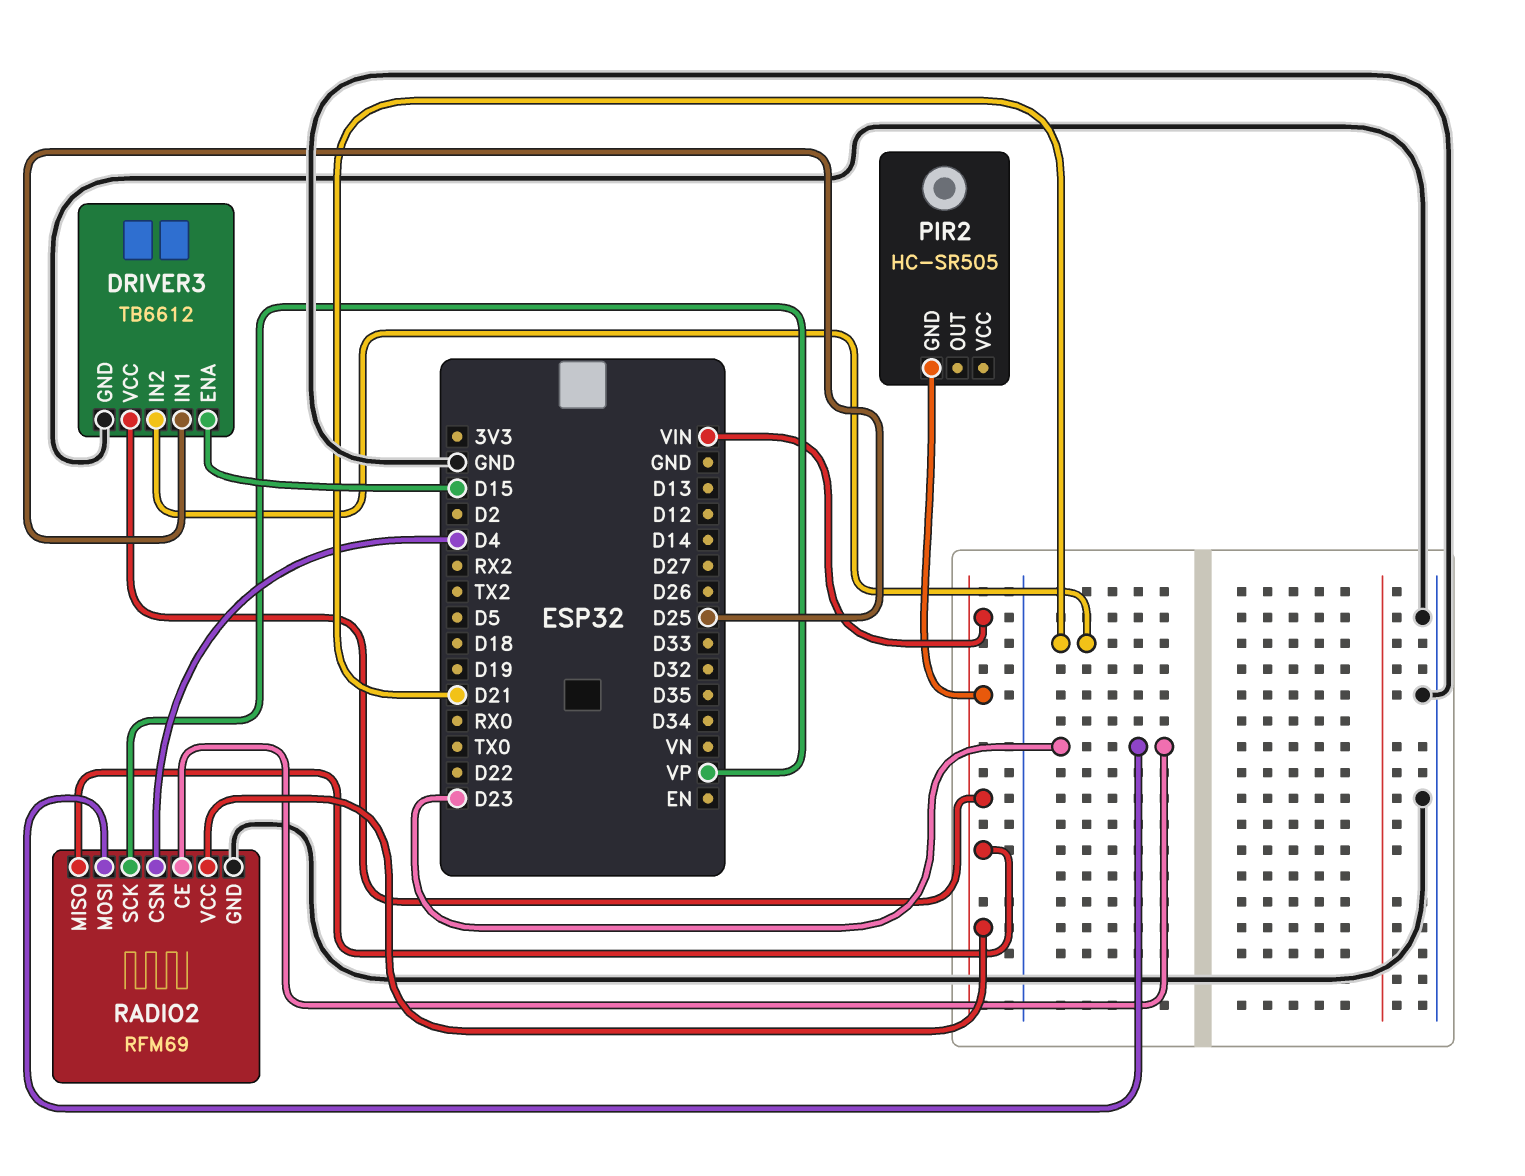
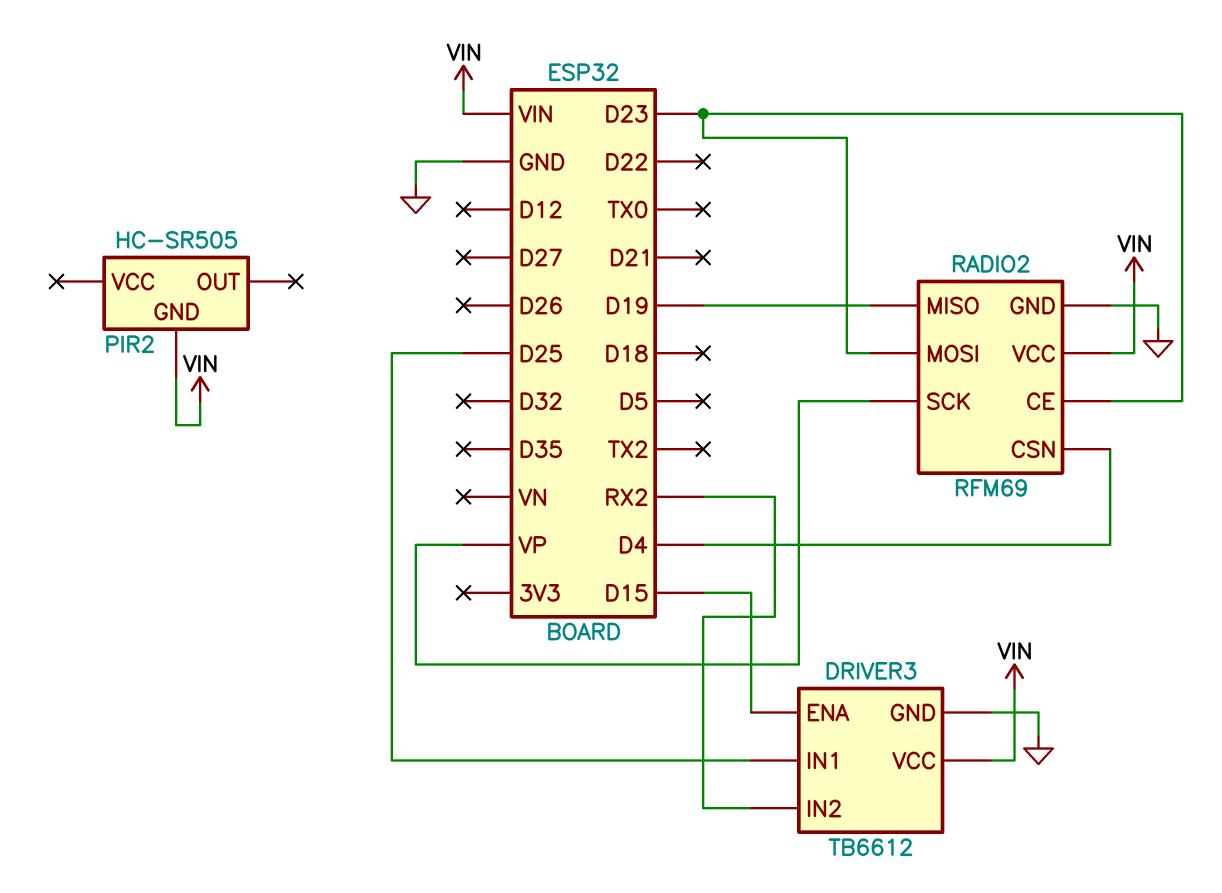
DRIVER3 pin IN2: D21 -> RX2
RADIO2 pin MISO: VIN -> D19

